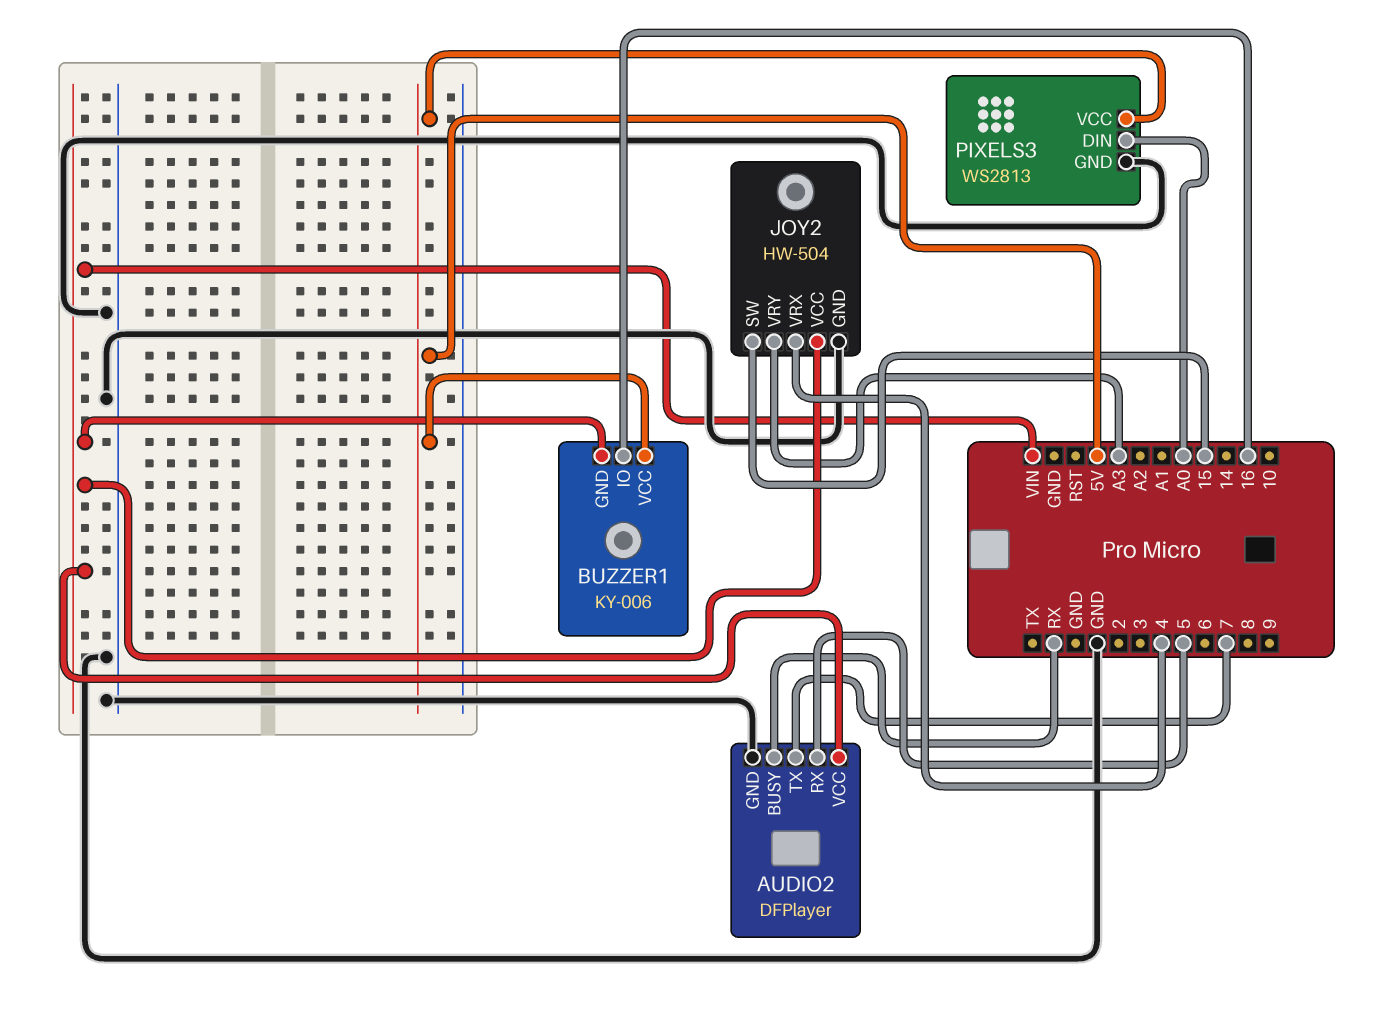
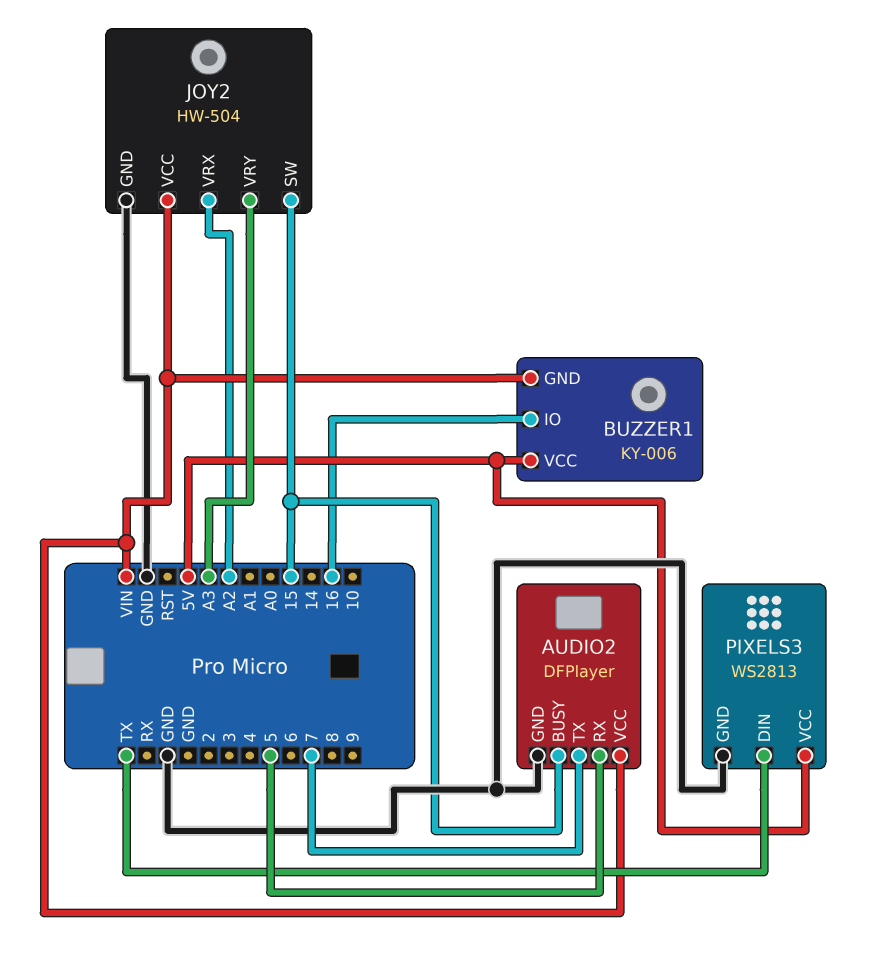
AUDIO2 pin BUSY: RX -> 15
JOY2 pin VRX: 4 -> A2
PIXELS3 pin DIN: A0 -> TX

